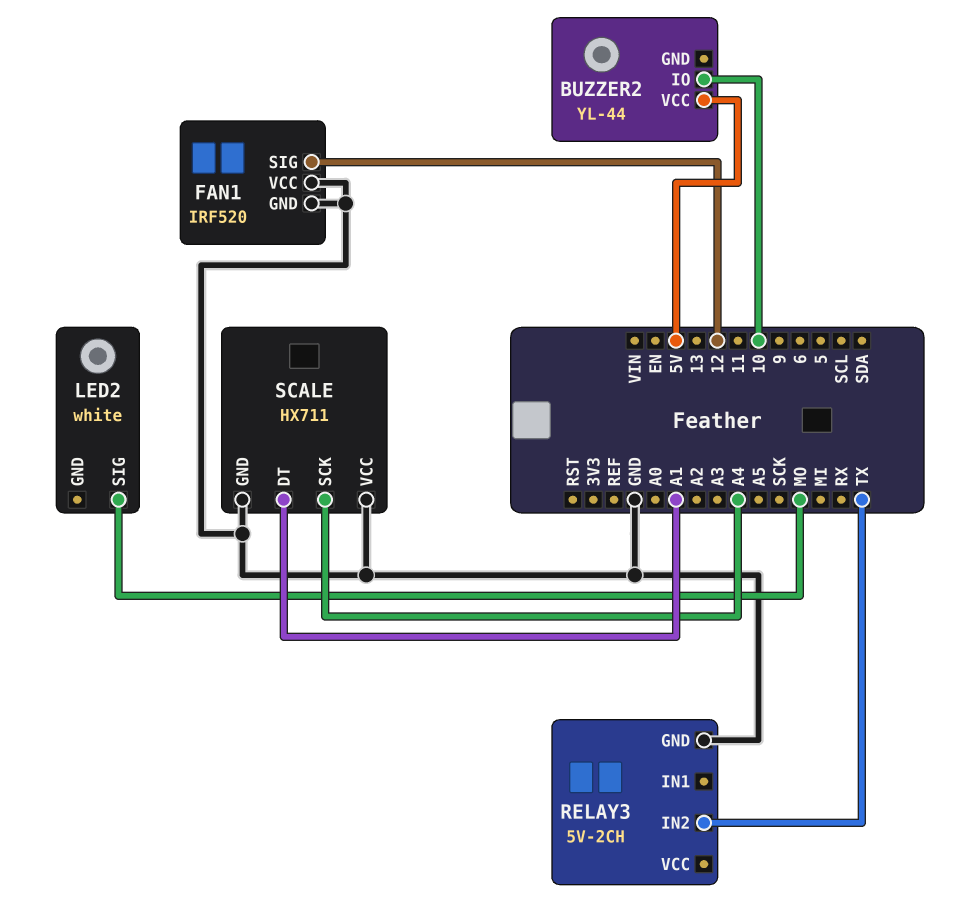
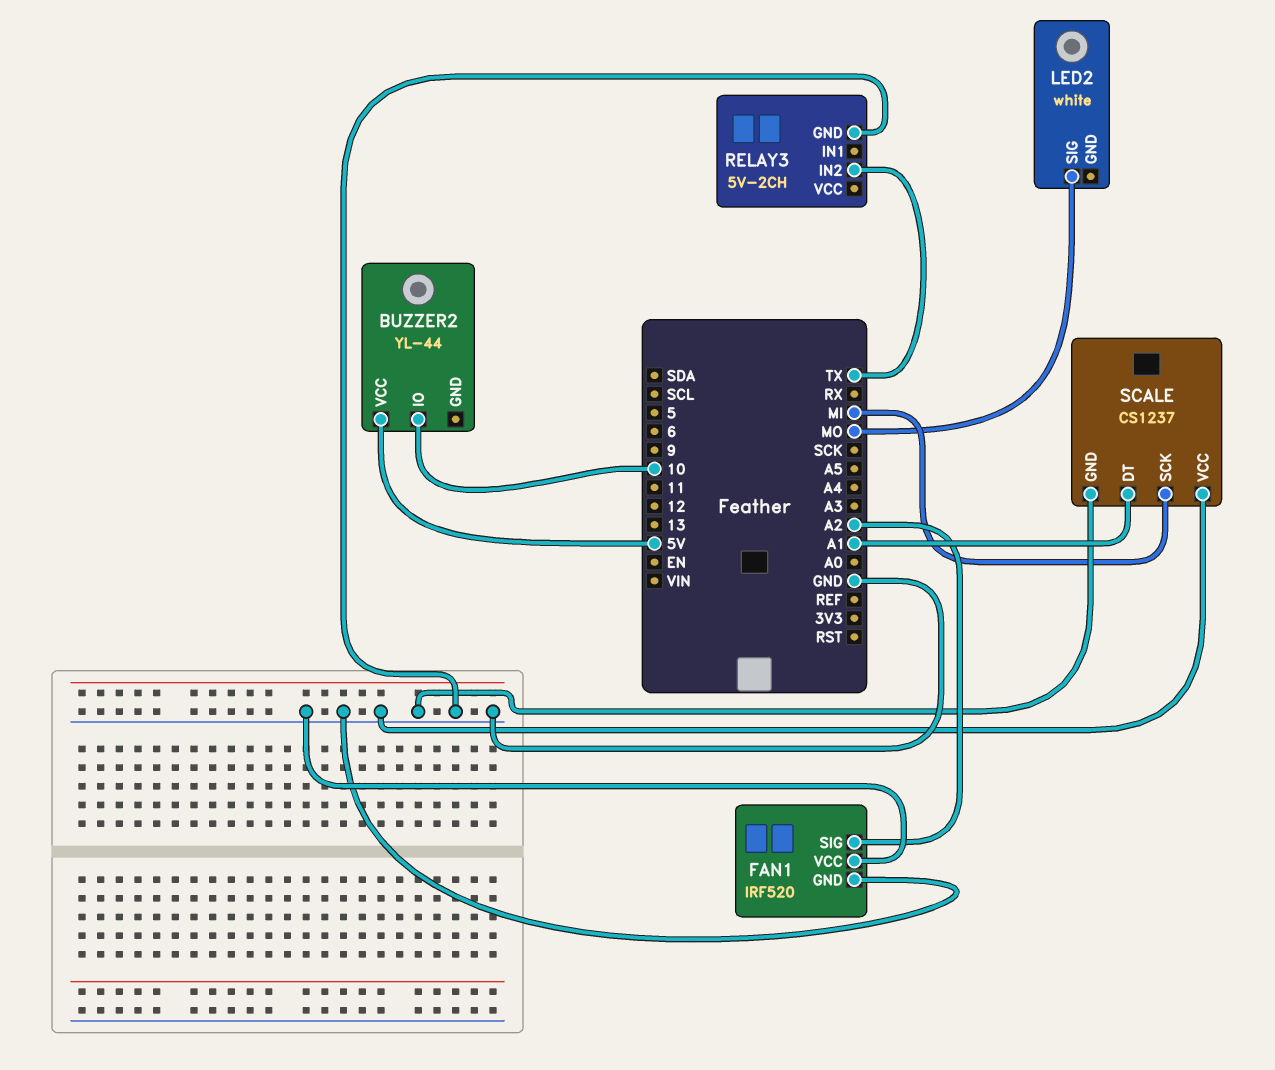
FAN1 pin SIG: 12 -> A2
SCALE: HX711 -> CS1237
SCALE pin SCK: A4 -> MI

